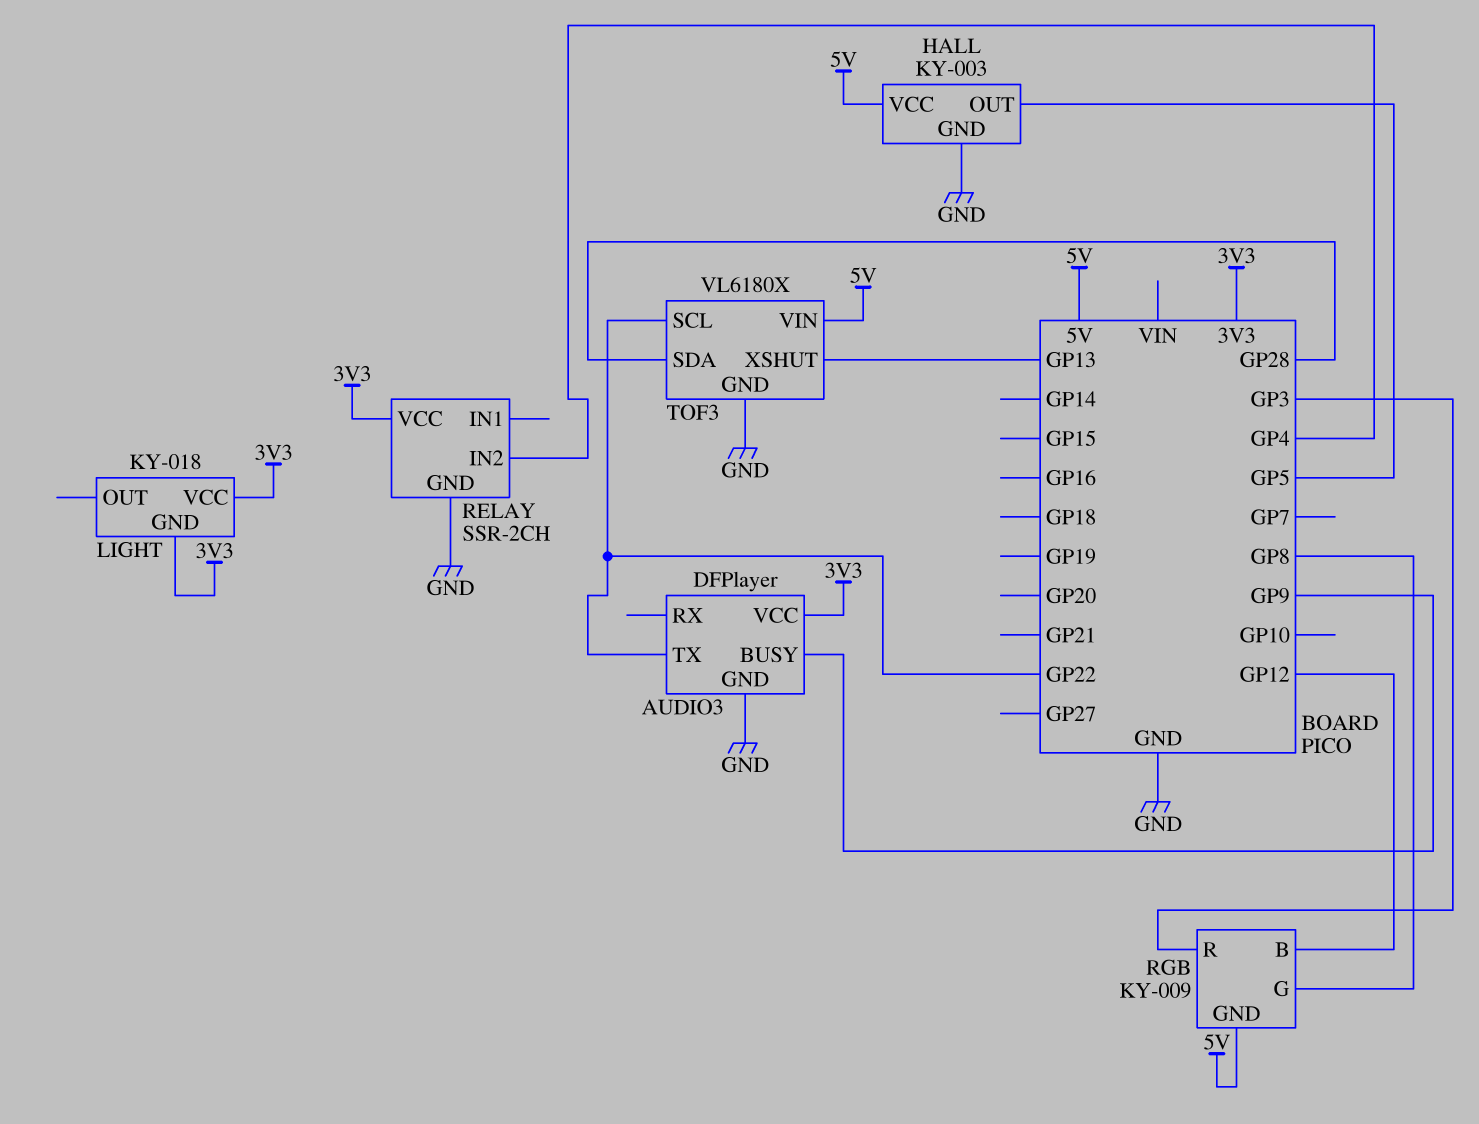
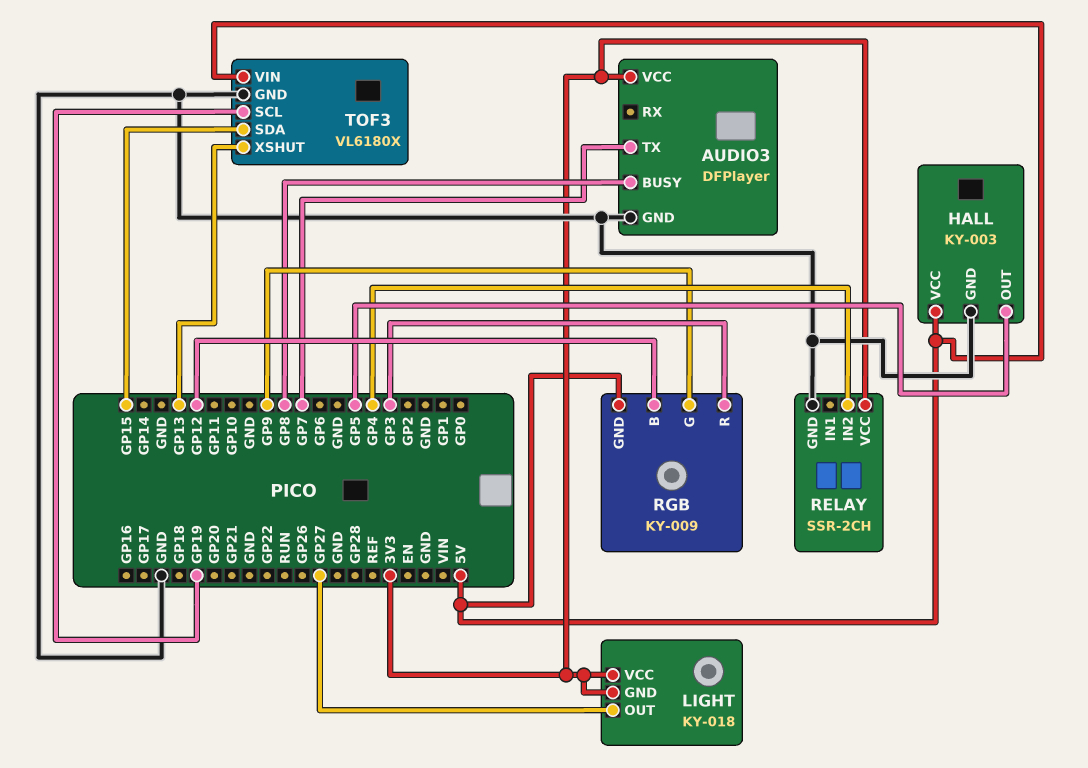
AUDIO3 pin BUSY: GP9 -> GP8
AUDIO3 pin TX: GP22 -> GP7
LIGHT pin OUT: none -> GP27
RGB pin G: GP8 -> GP9
TOF3 pin SCL: GP22 -> GP19
TOF3 pin SDA: GP28 -> GP15

